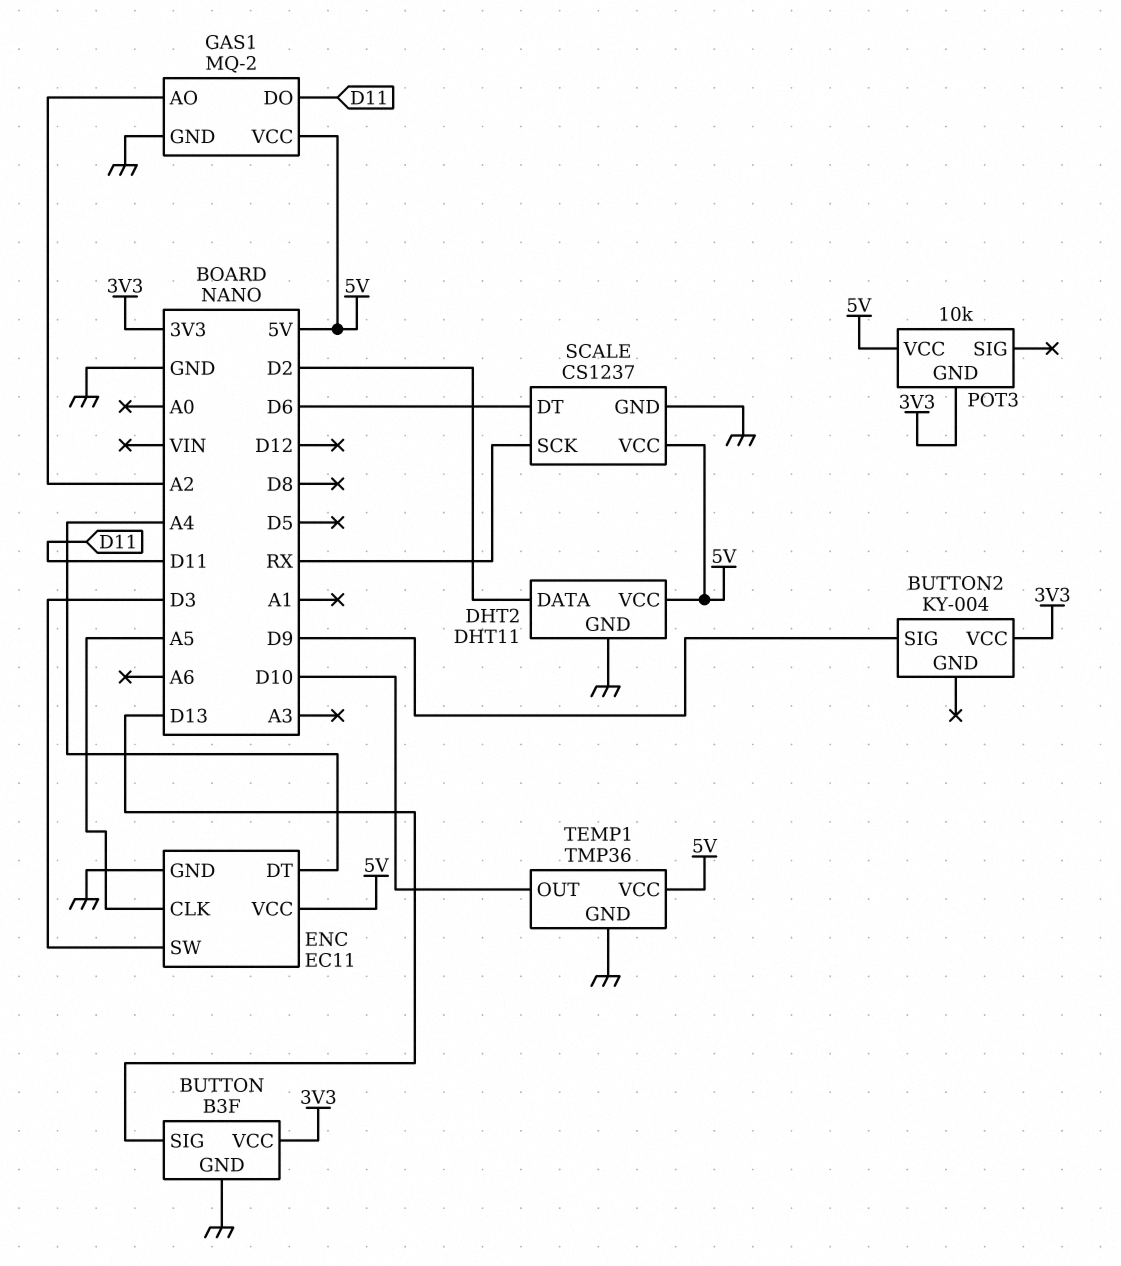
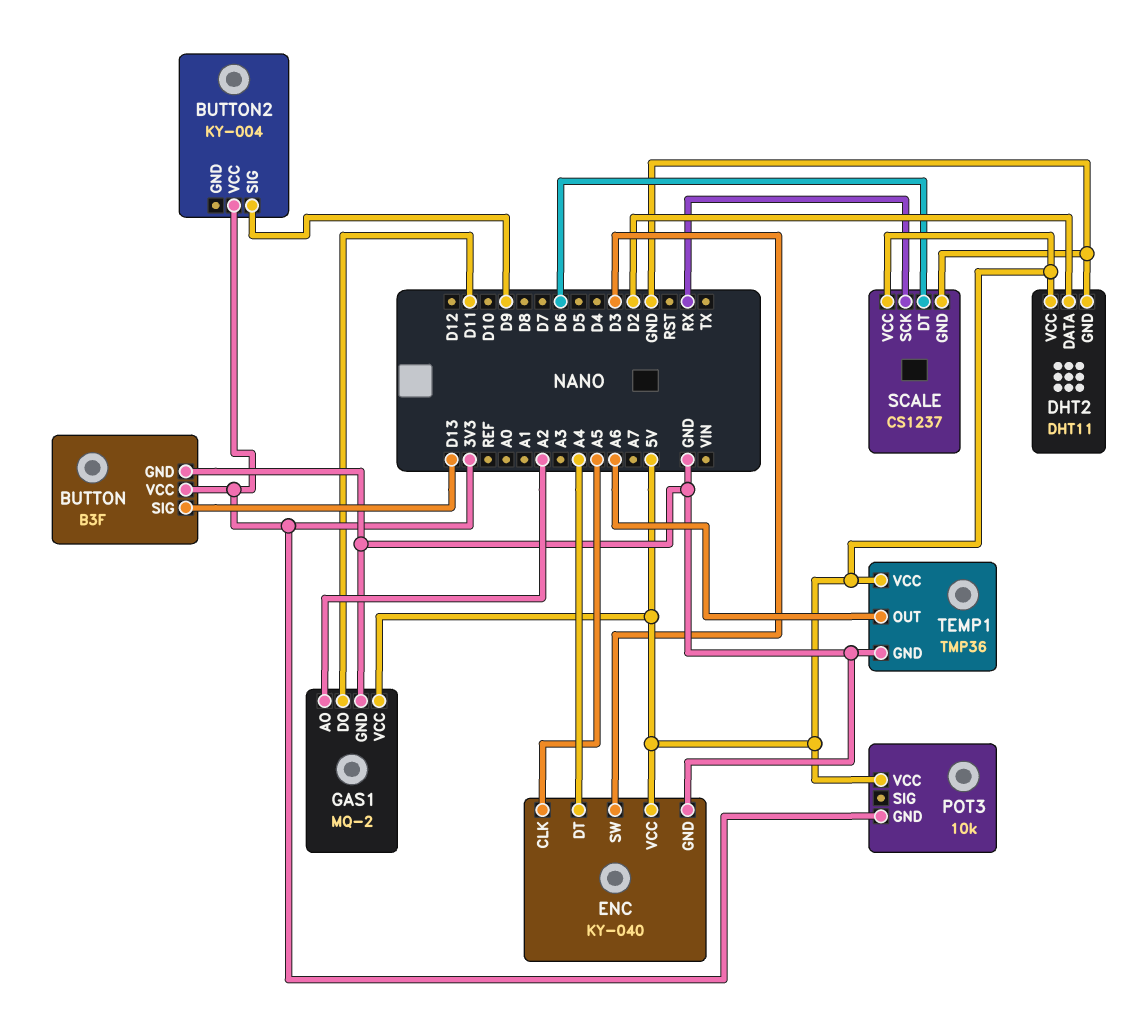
ENC: EC11 -> KY-040
TEMP1 pin OUT: D10 -> A6

